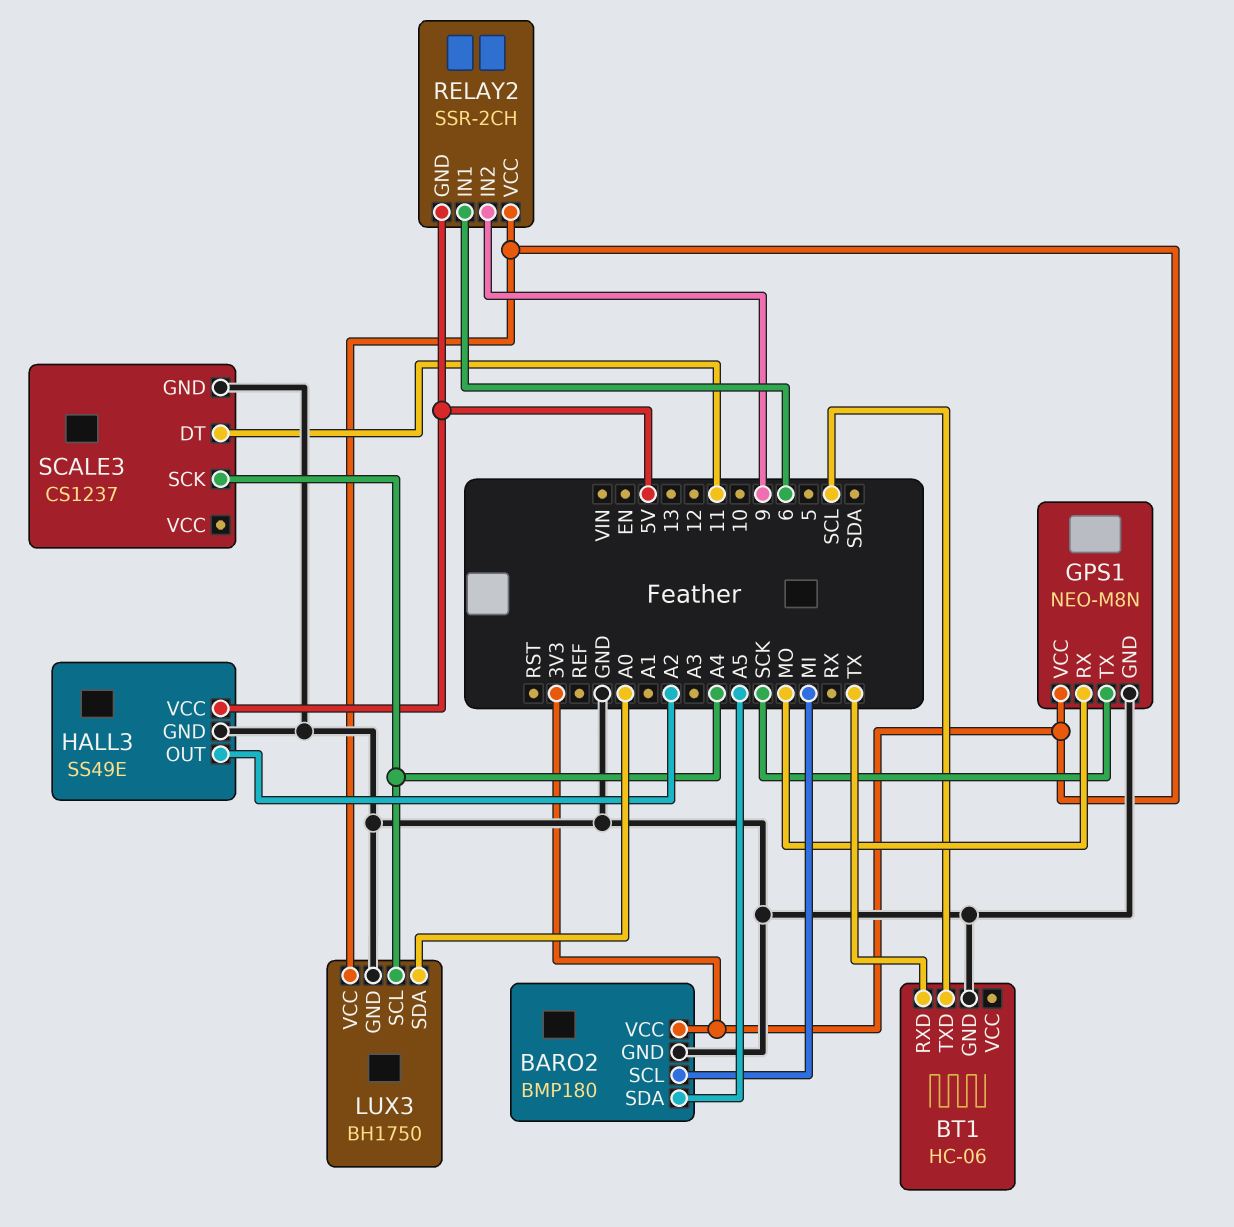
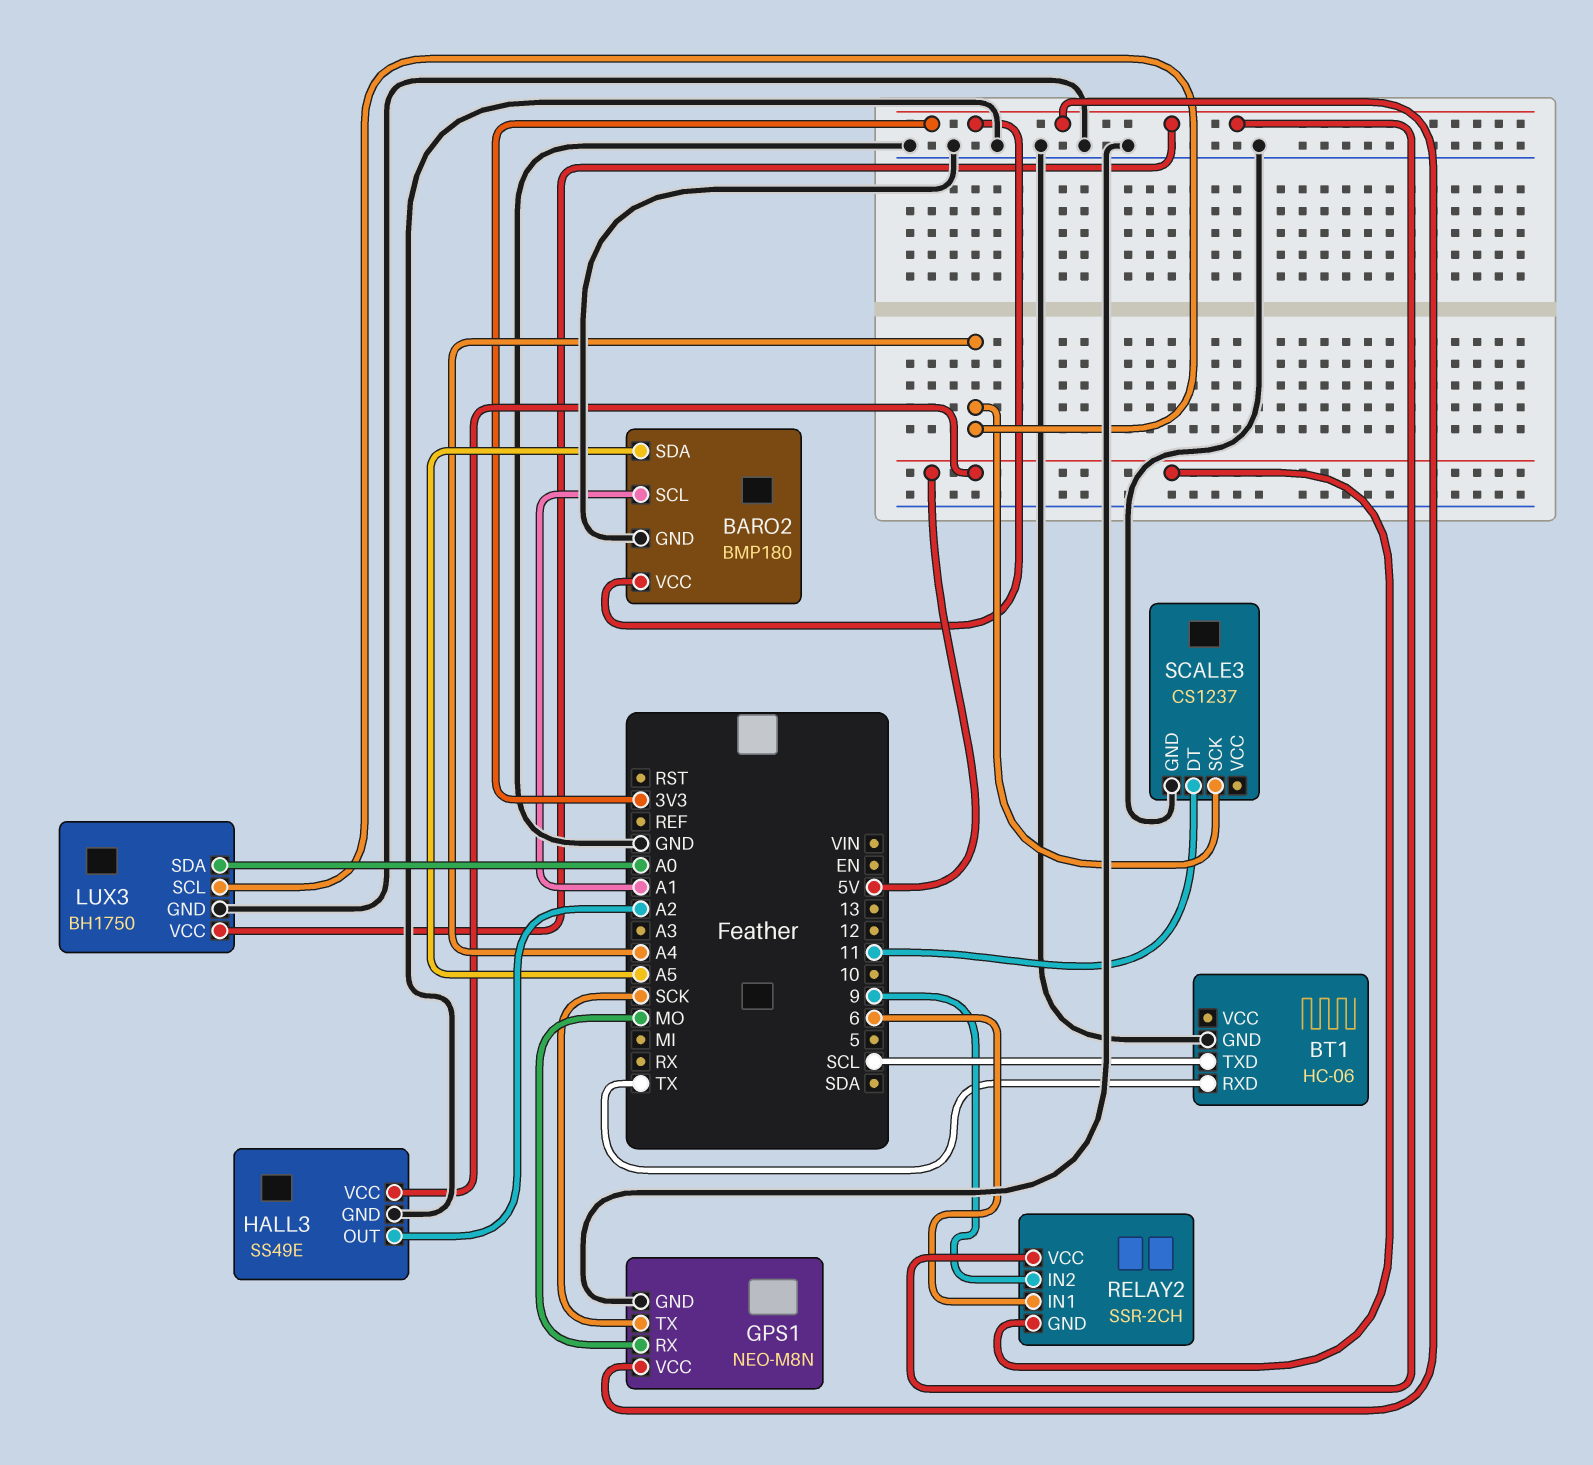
BARO2 pin SCL: MI -> A1

